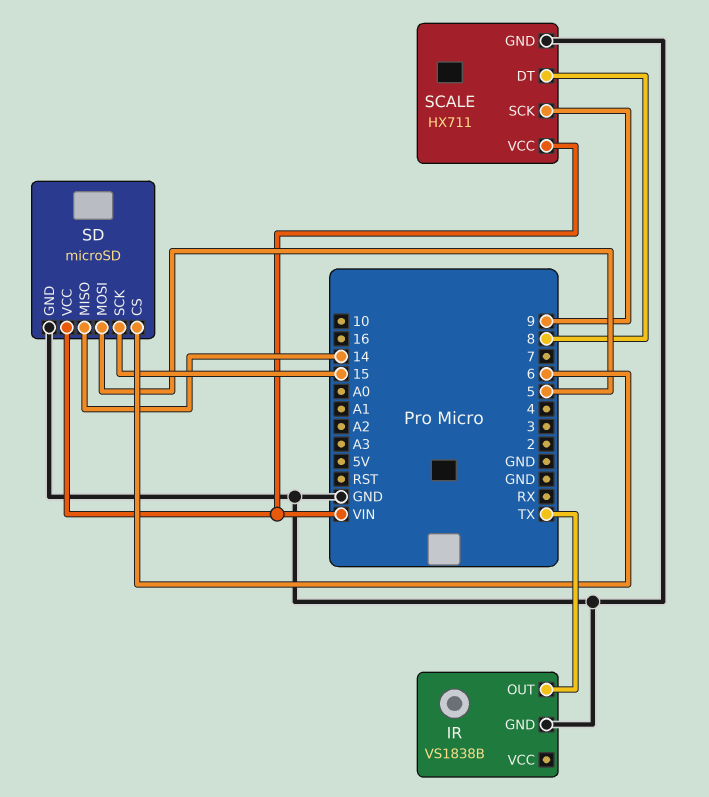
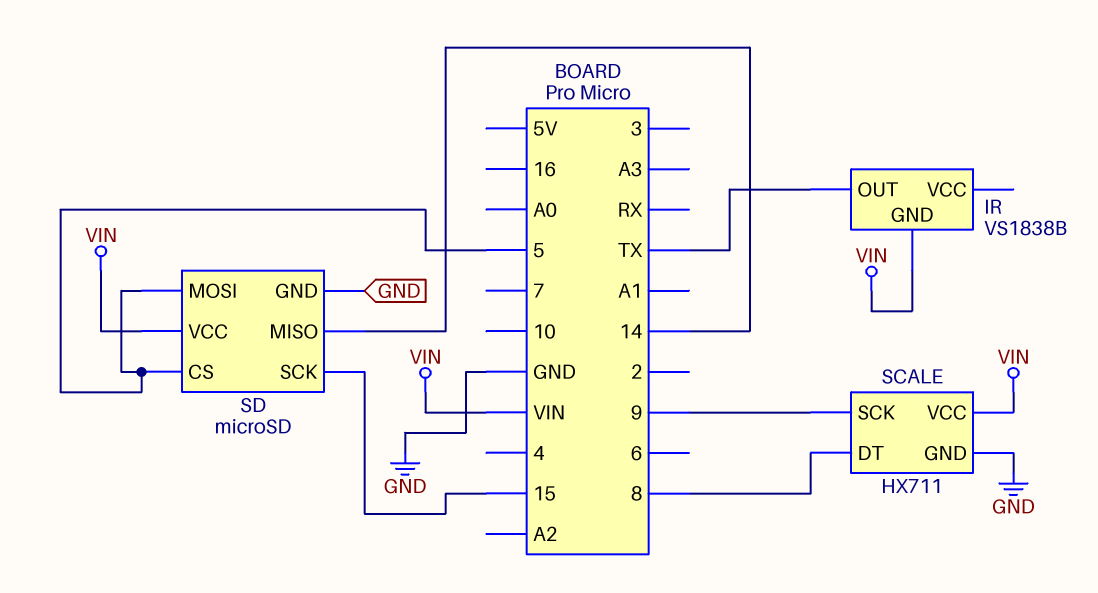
IR pin GND: GND -> VIN
SD pin CS: 6 -> 5

